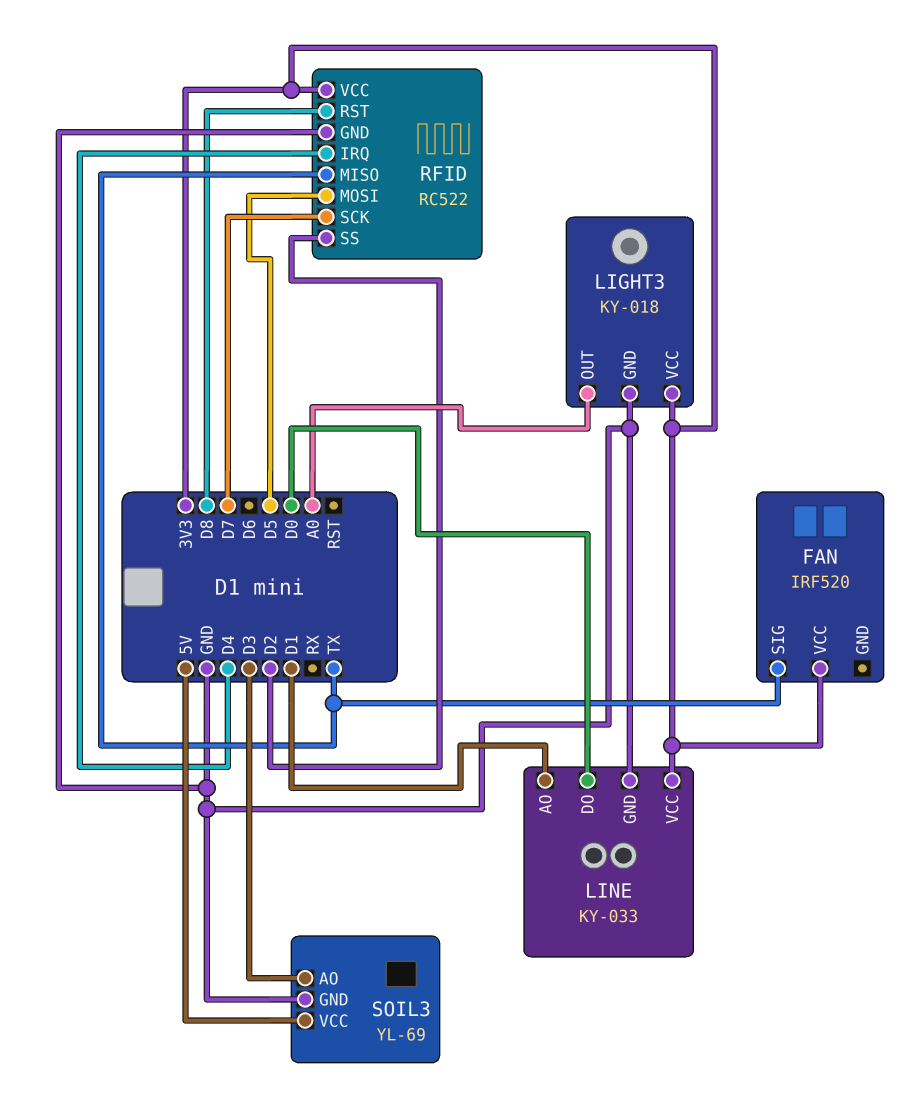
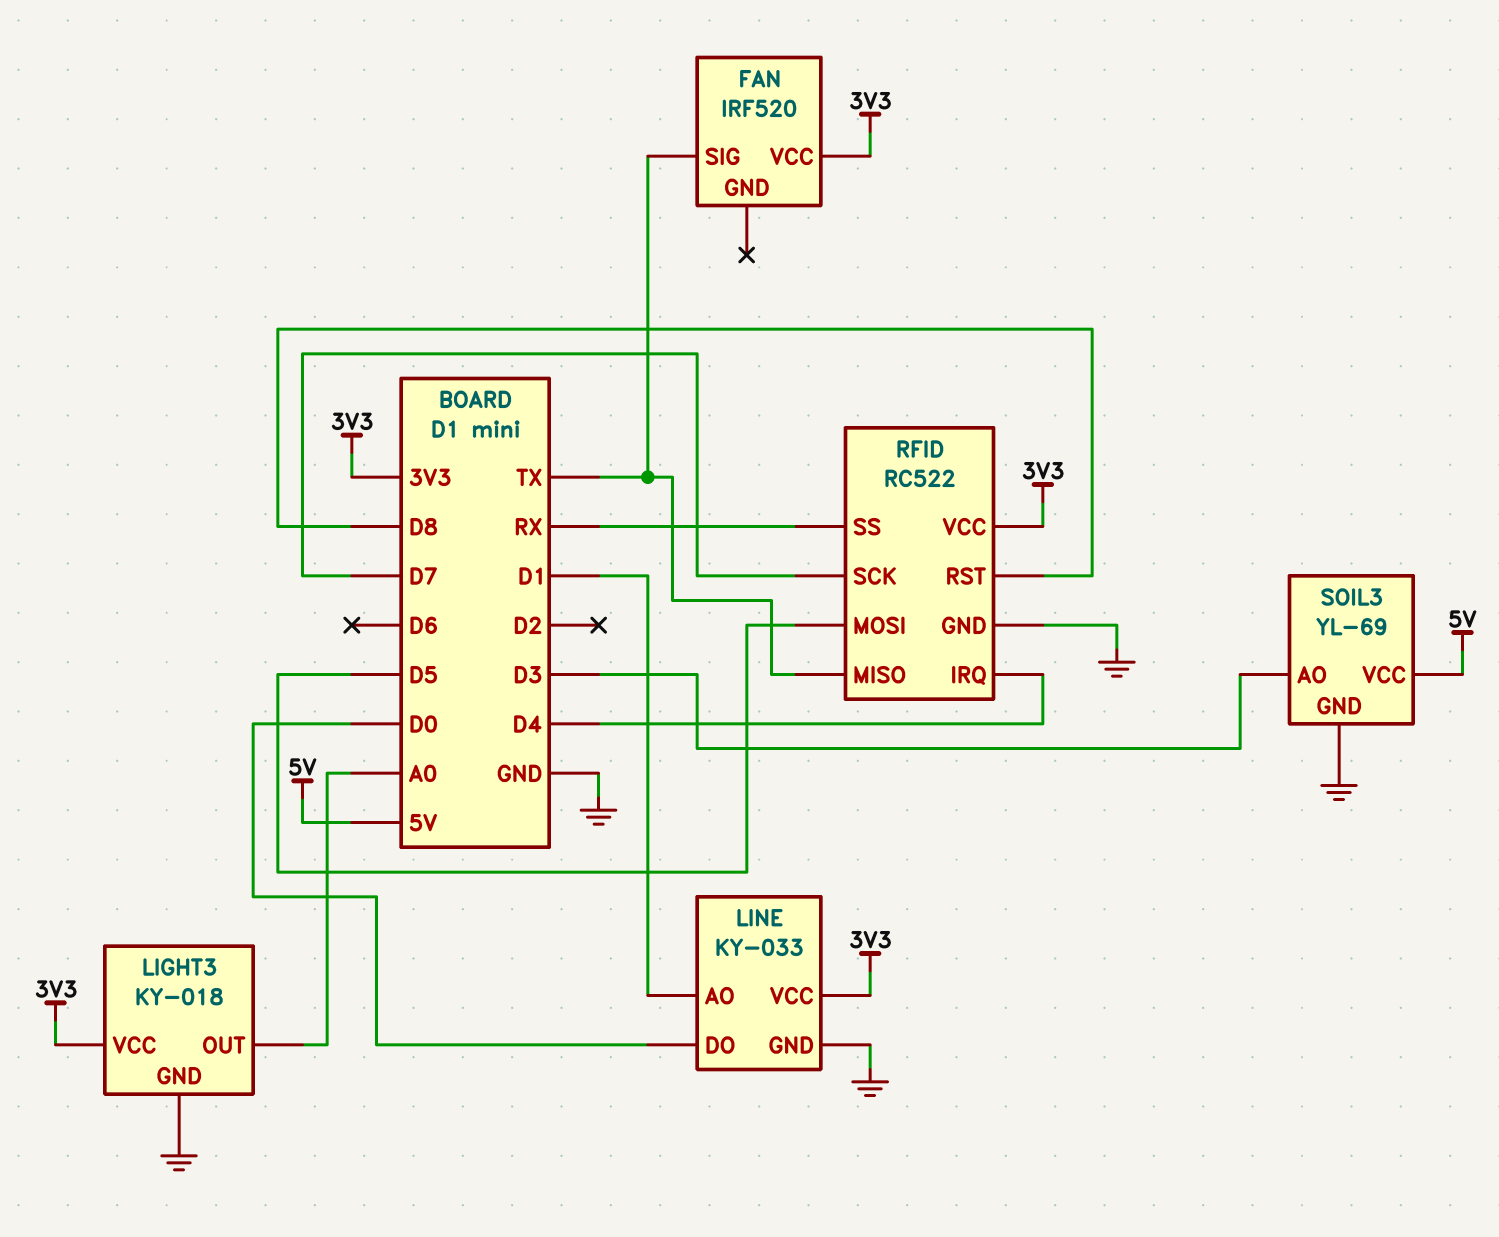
RFID pin SS: D2 -> RX

